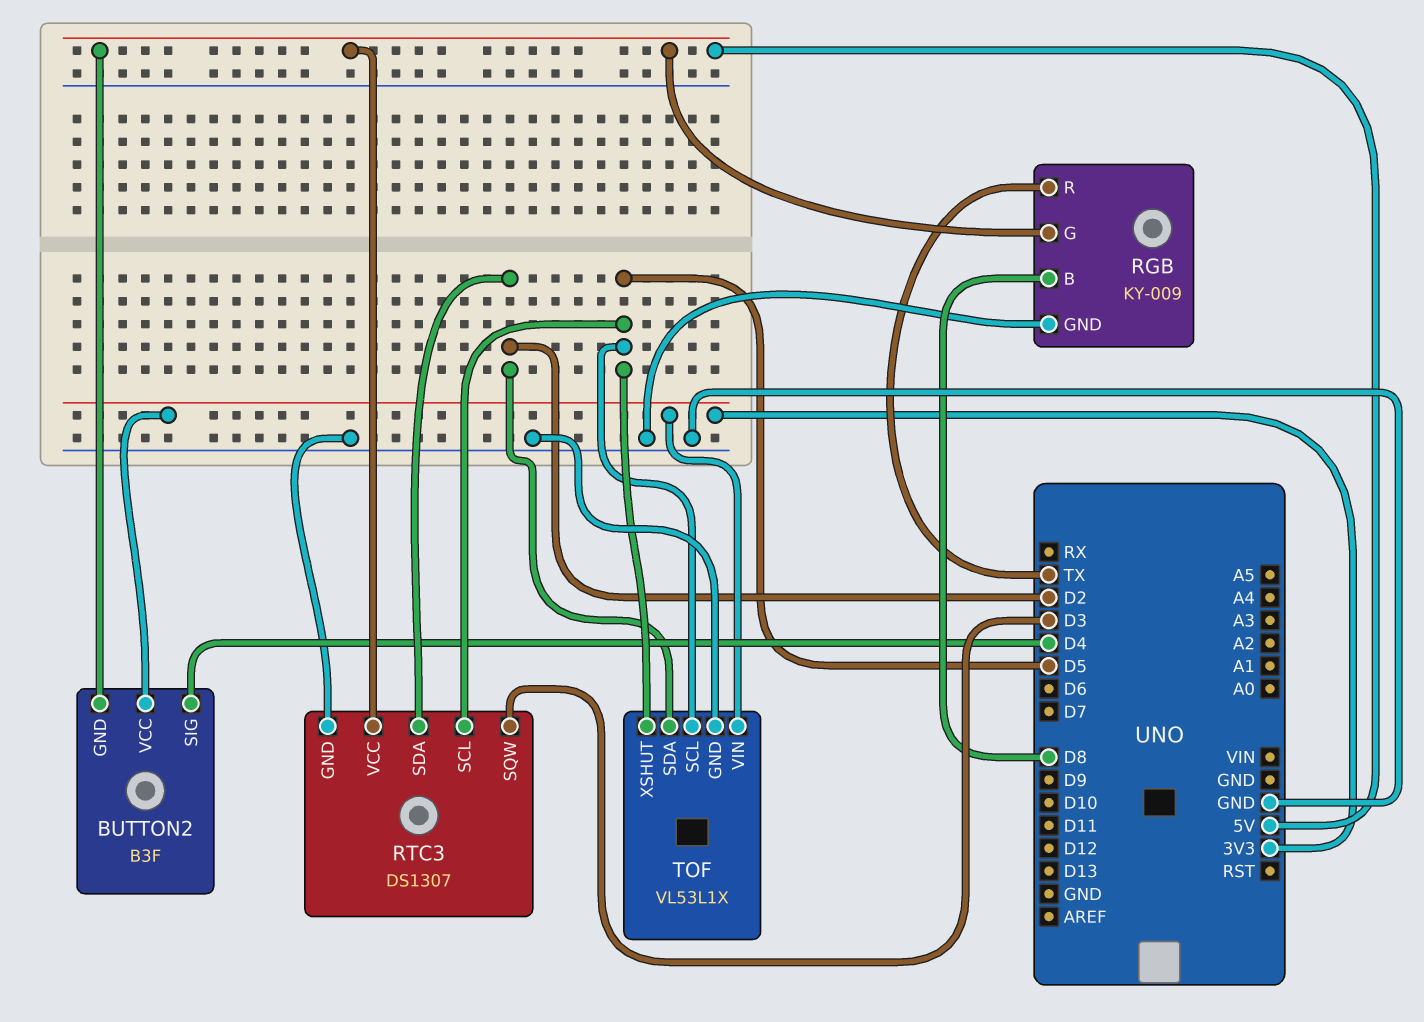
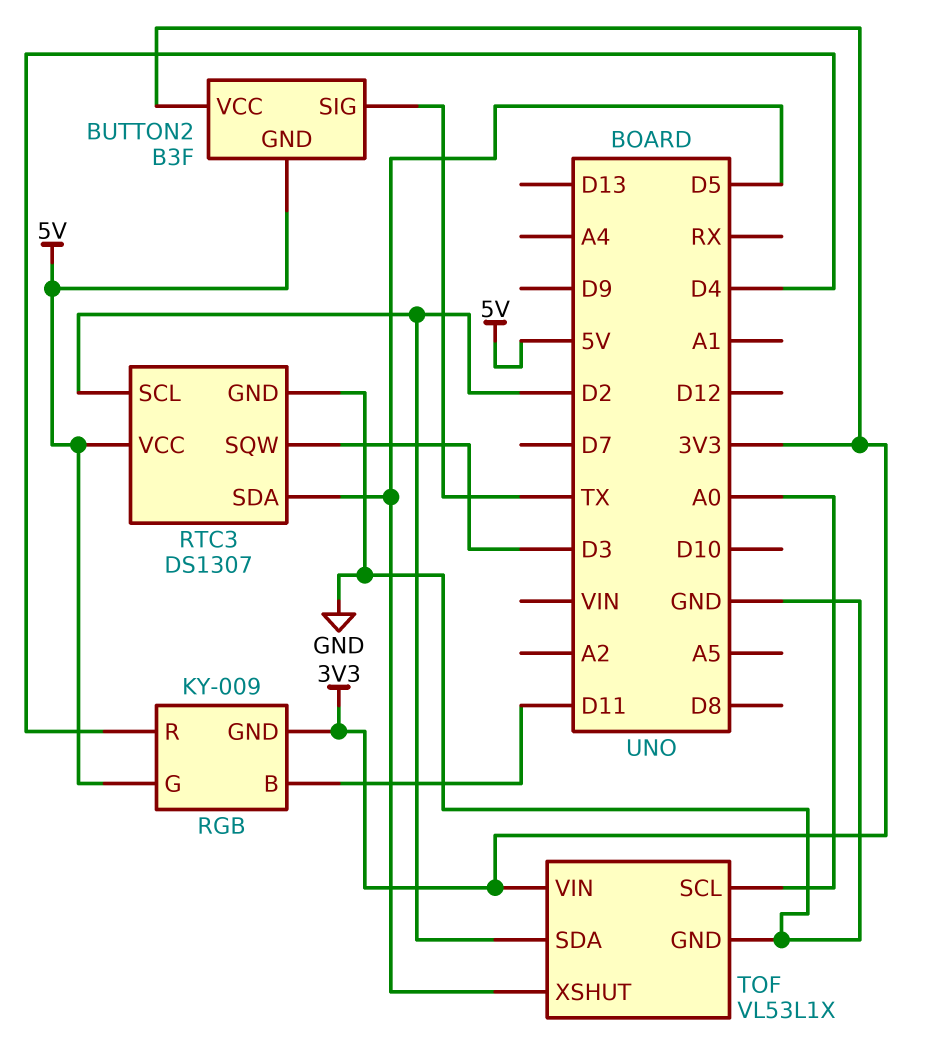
BUTTON2 pin SIG: D4 -> TX
RGB pin B: D8 -> D11
RGB pin GND: GND -> 3V3
RGB pin R: TX -> D4
RTC3 pin SCL: D5 -> D2
RTC3 pin SDA: D2 -> D5
TOF pin SCL: D5 -> A0

